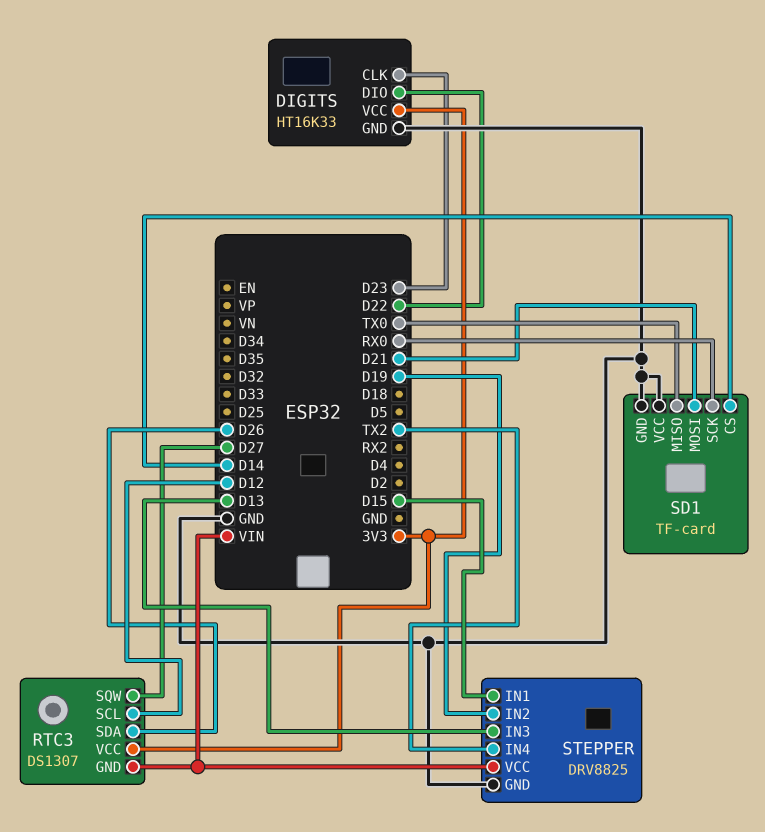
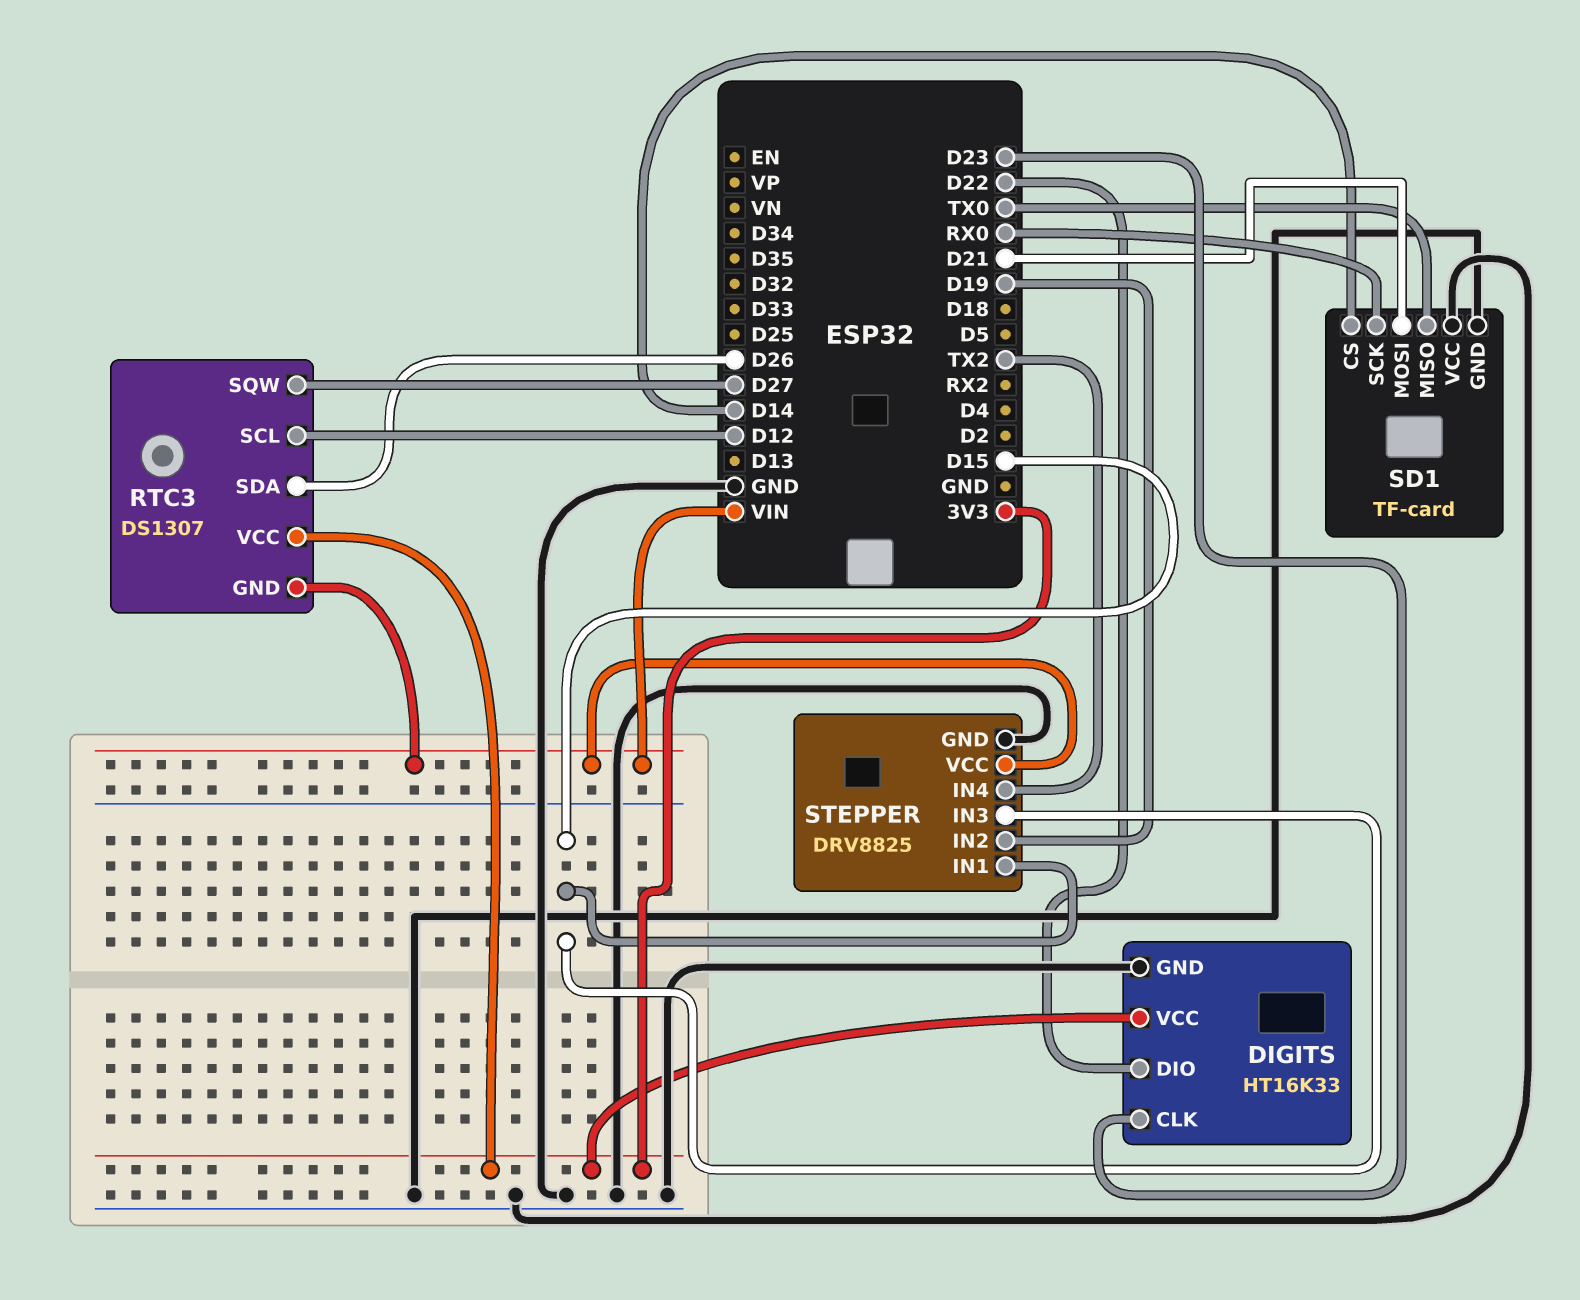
STEPPER pin IN3: D13 -> D15

